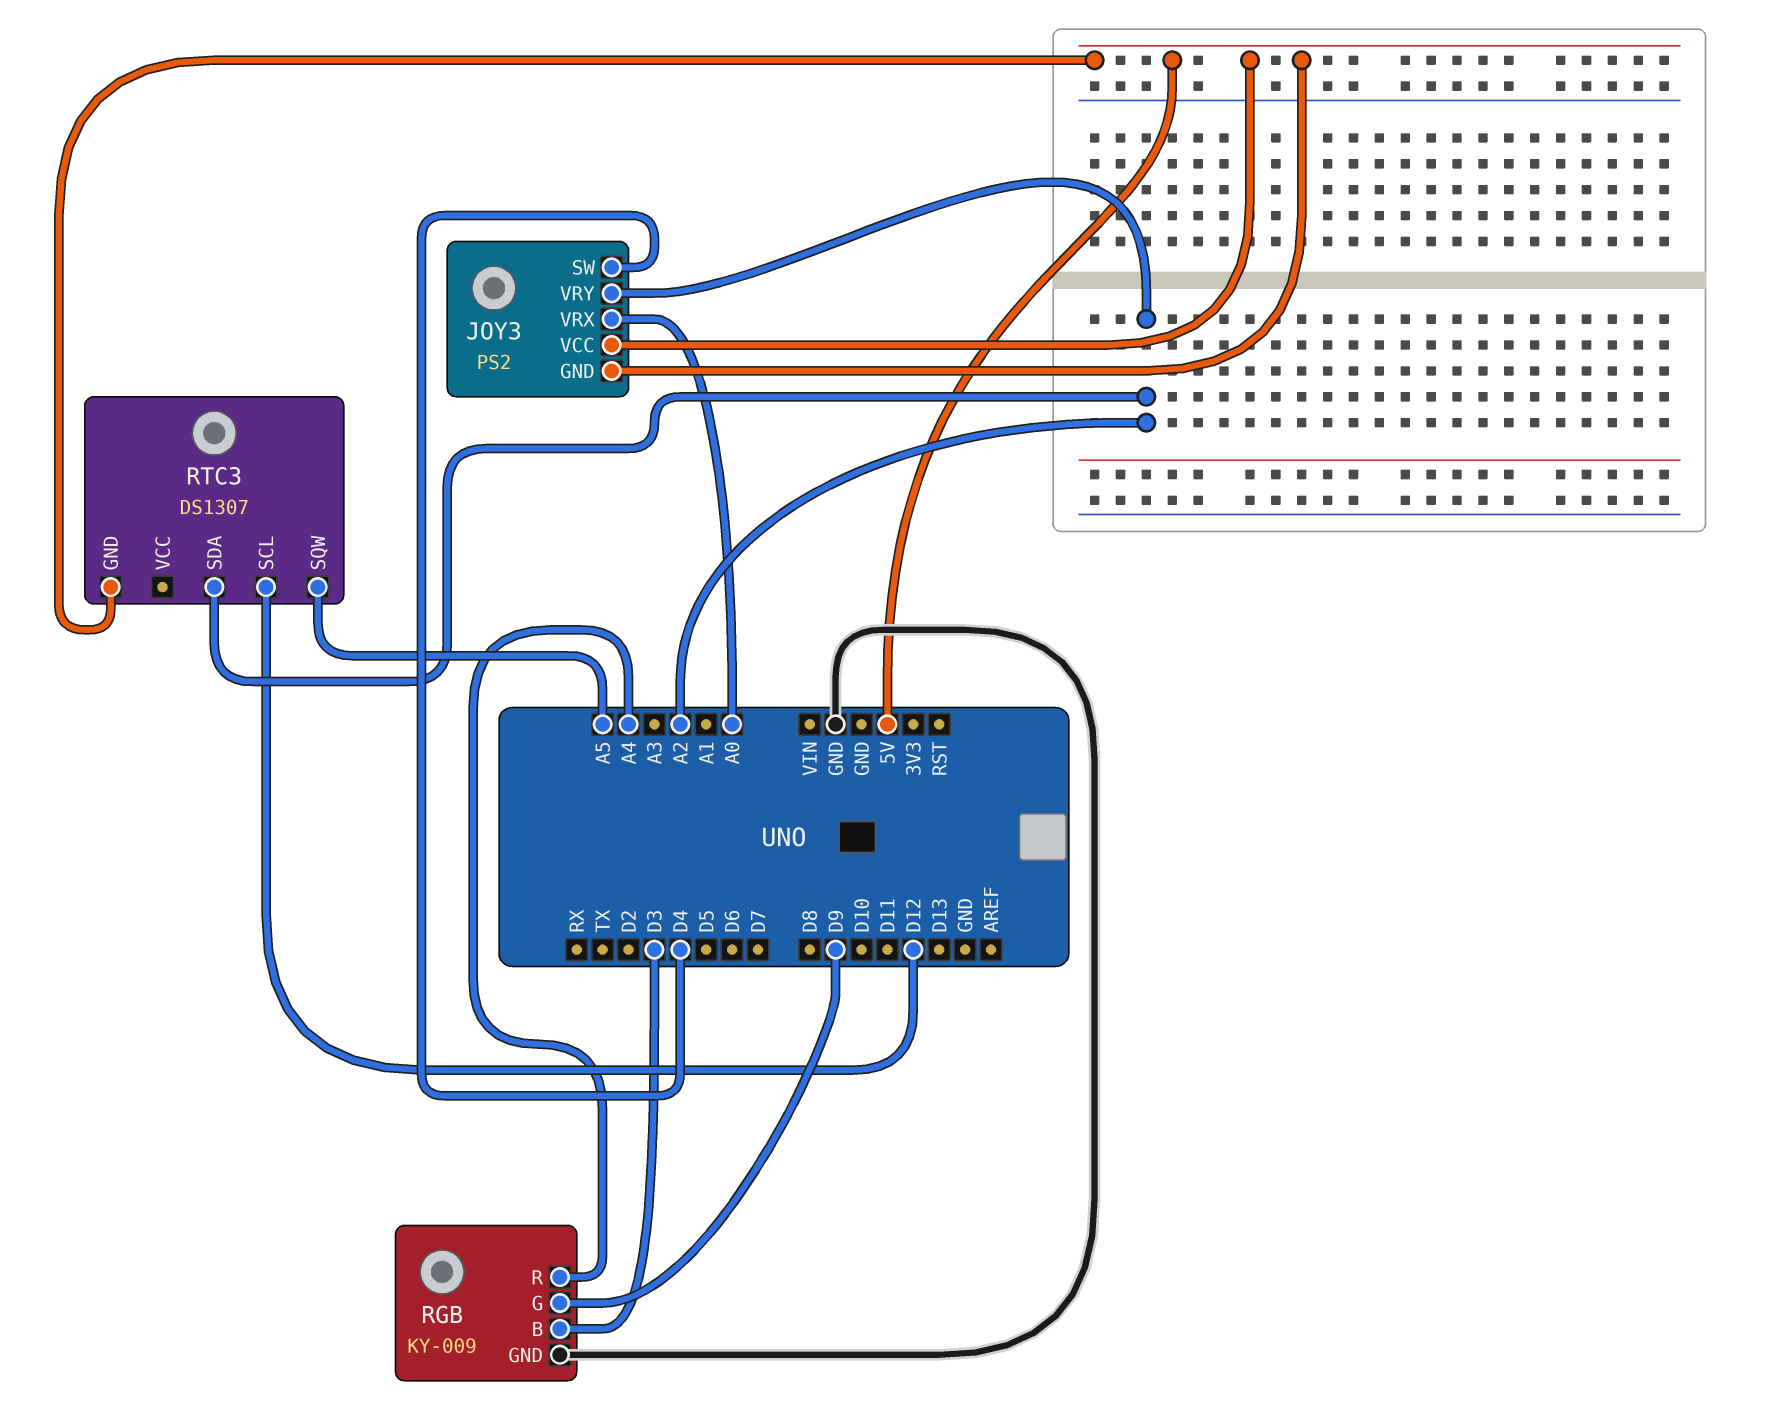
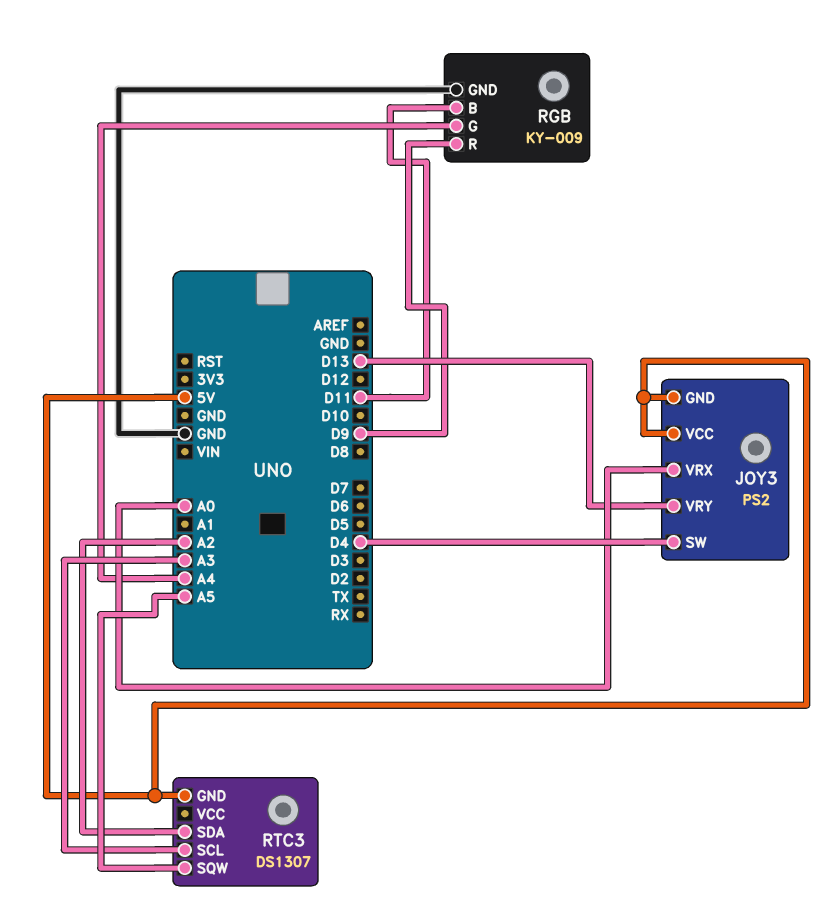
JOY3 pin VRY: A2 -> D13
RGB pin B: D3 -> D11
RGB pin G: D9 -> A4
RGB pin R: A4 -> D9
RTC3 pin SCL: D12 -> A3

